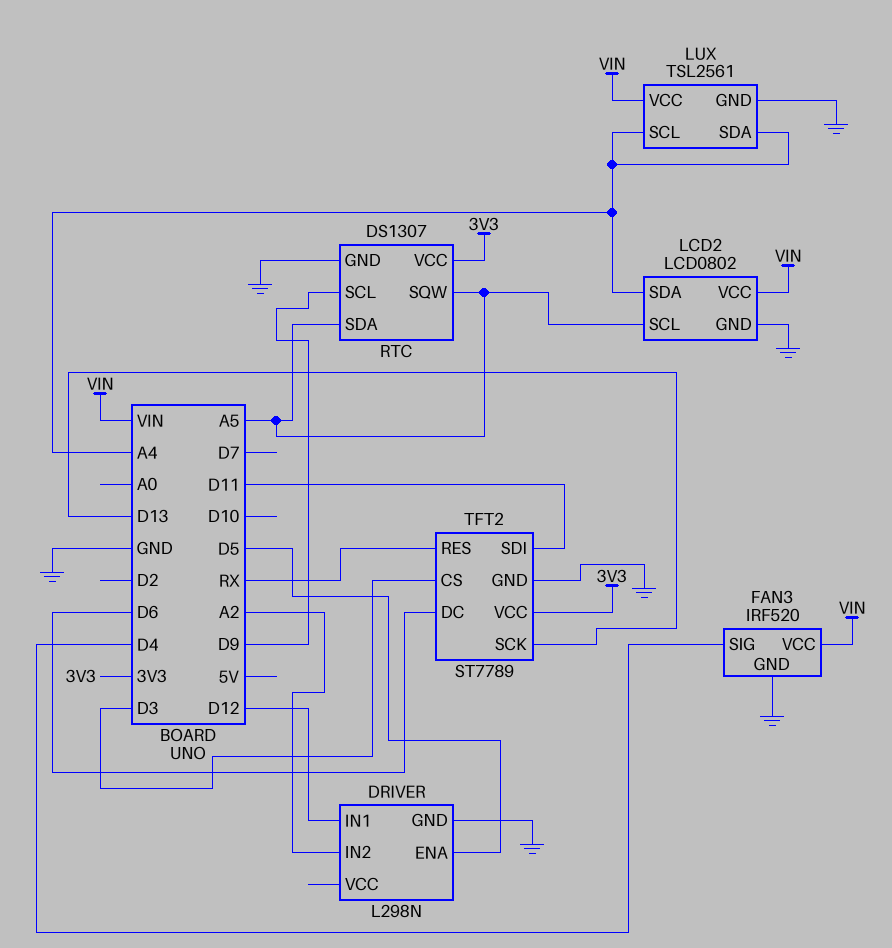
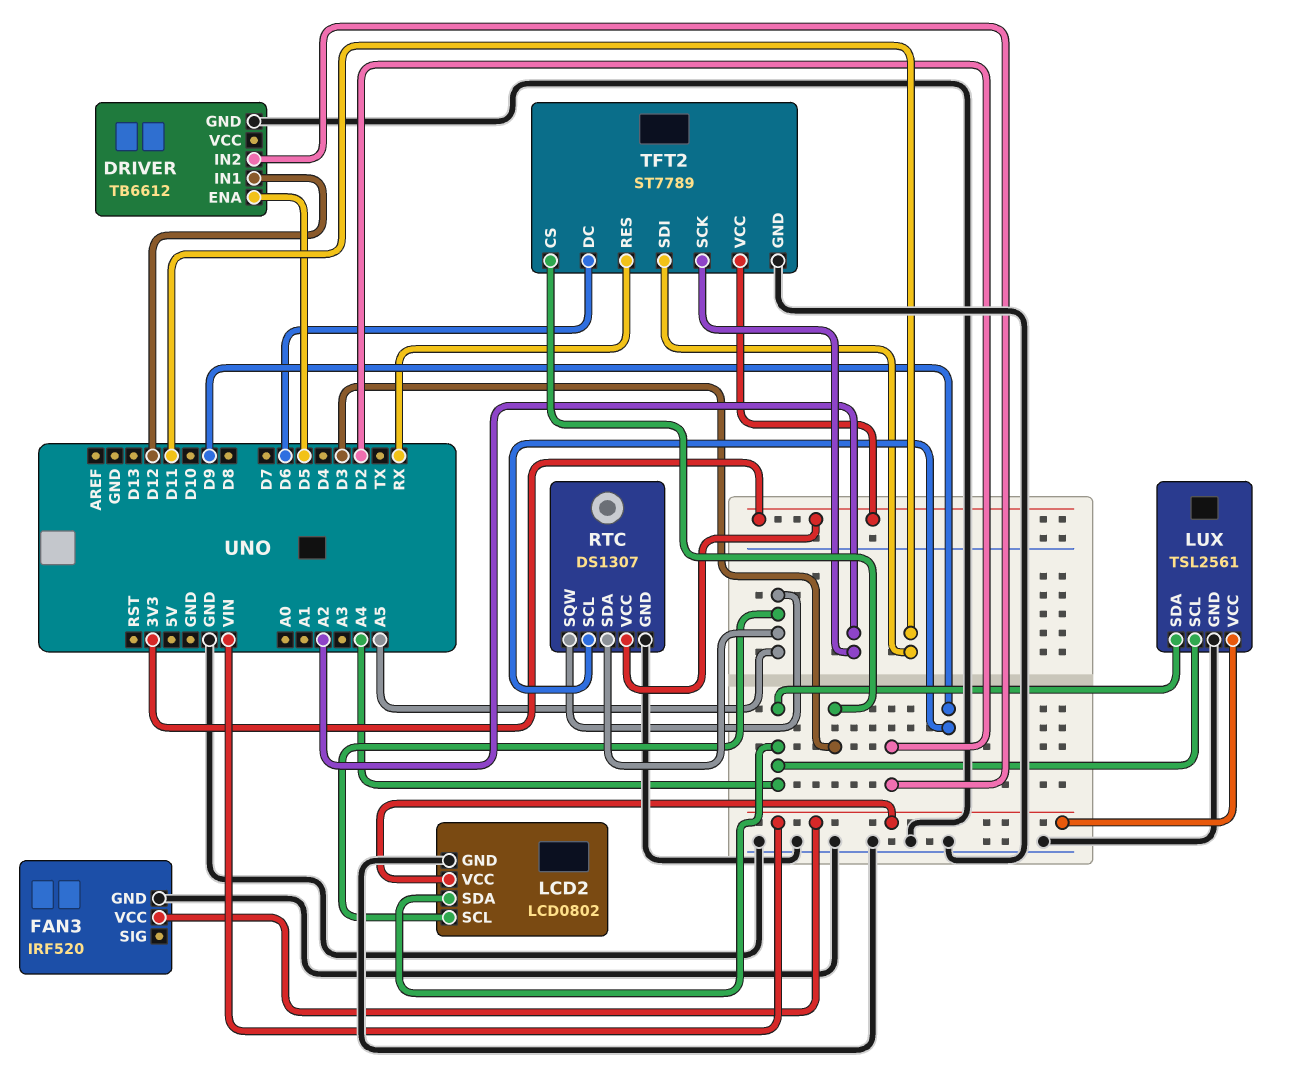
DRIVER: L298N -> TB6612
DRIVER pin IN2: A2 -> D2
FAN3 pin SIG: D4 -> none
TFT2 pin SCK: D13 -> A2

